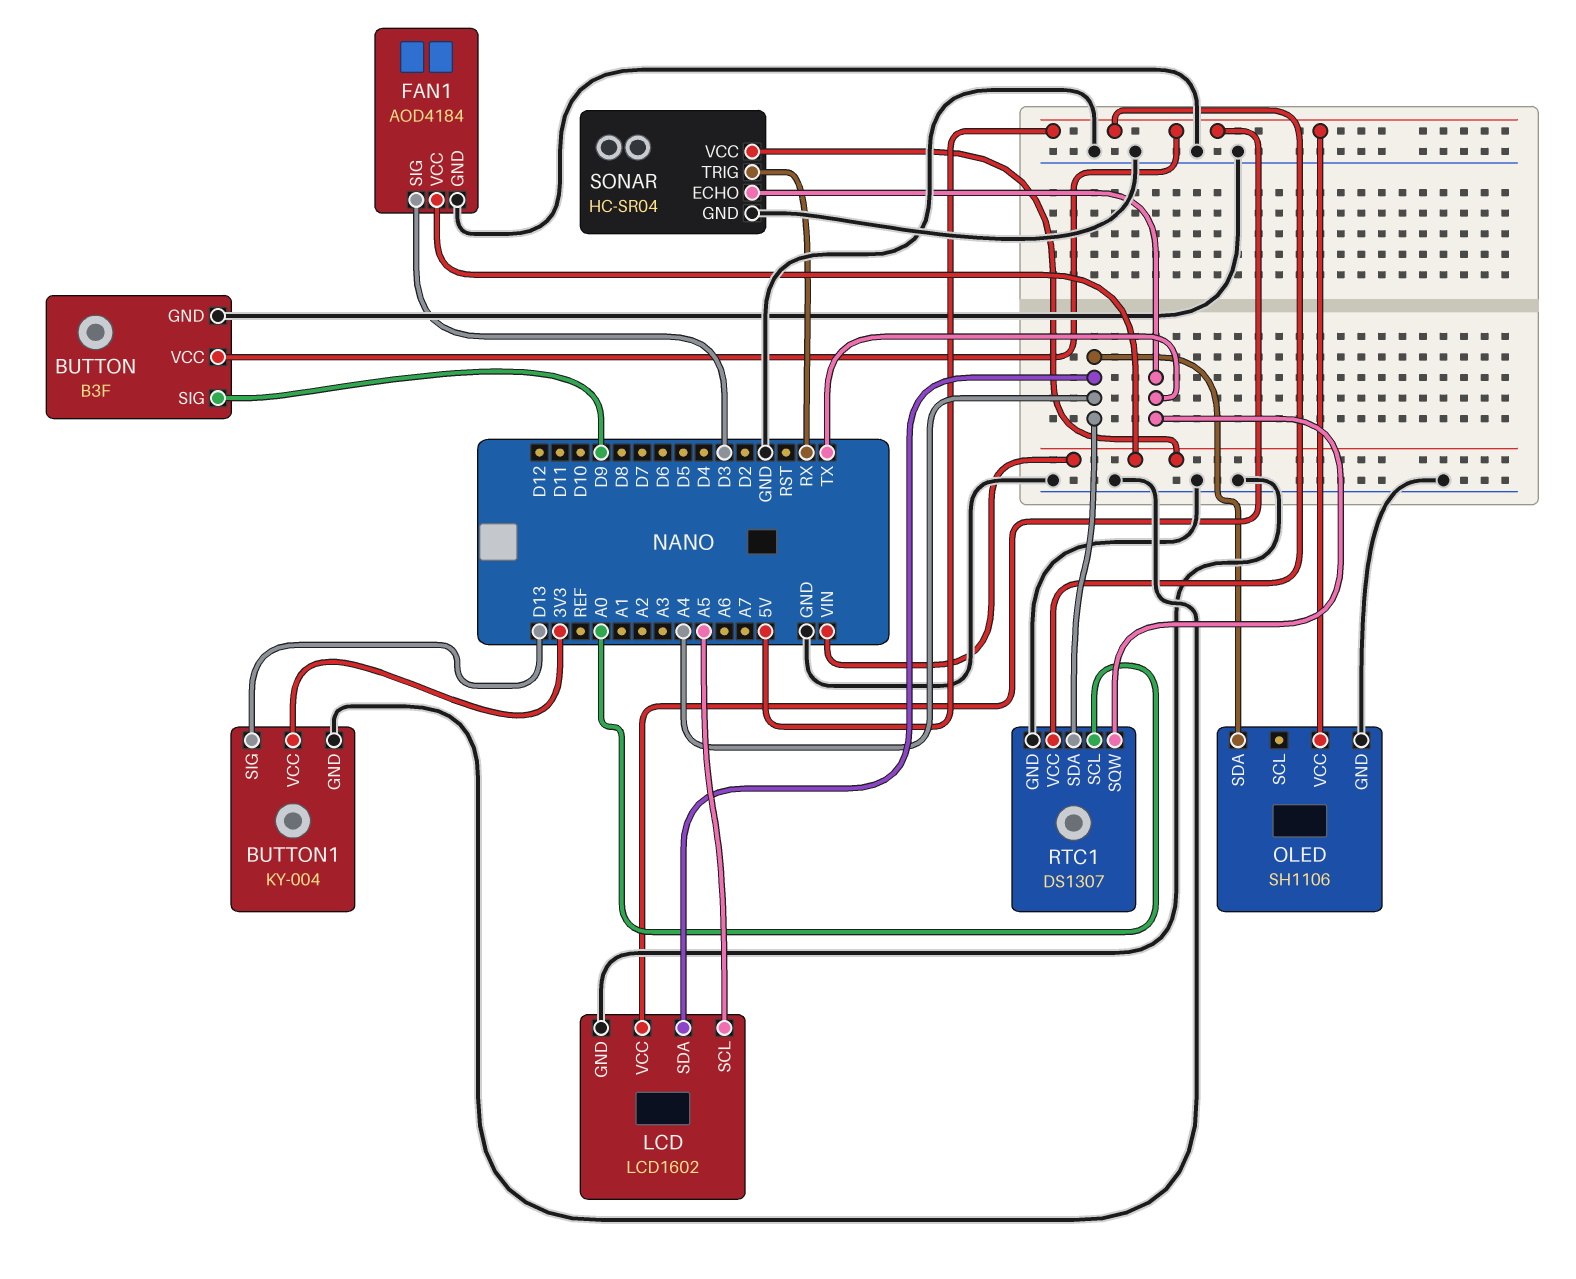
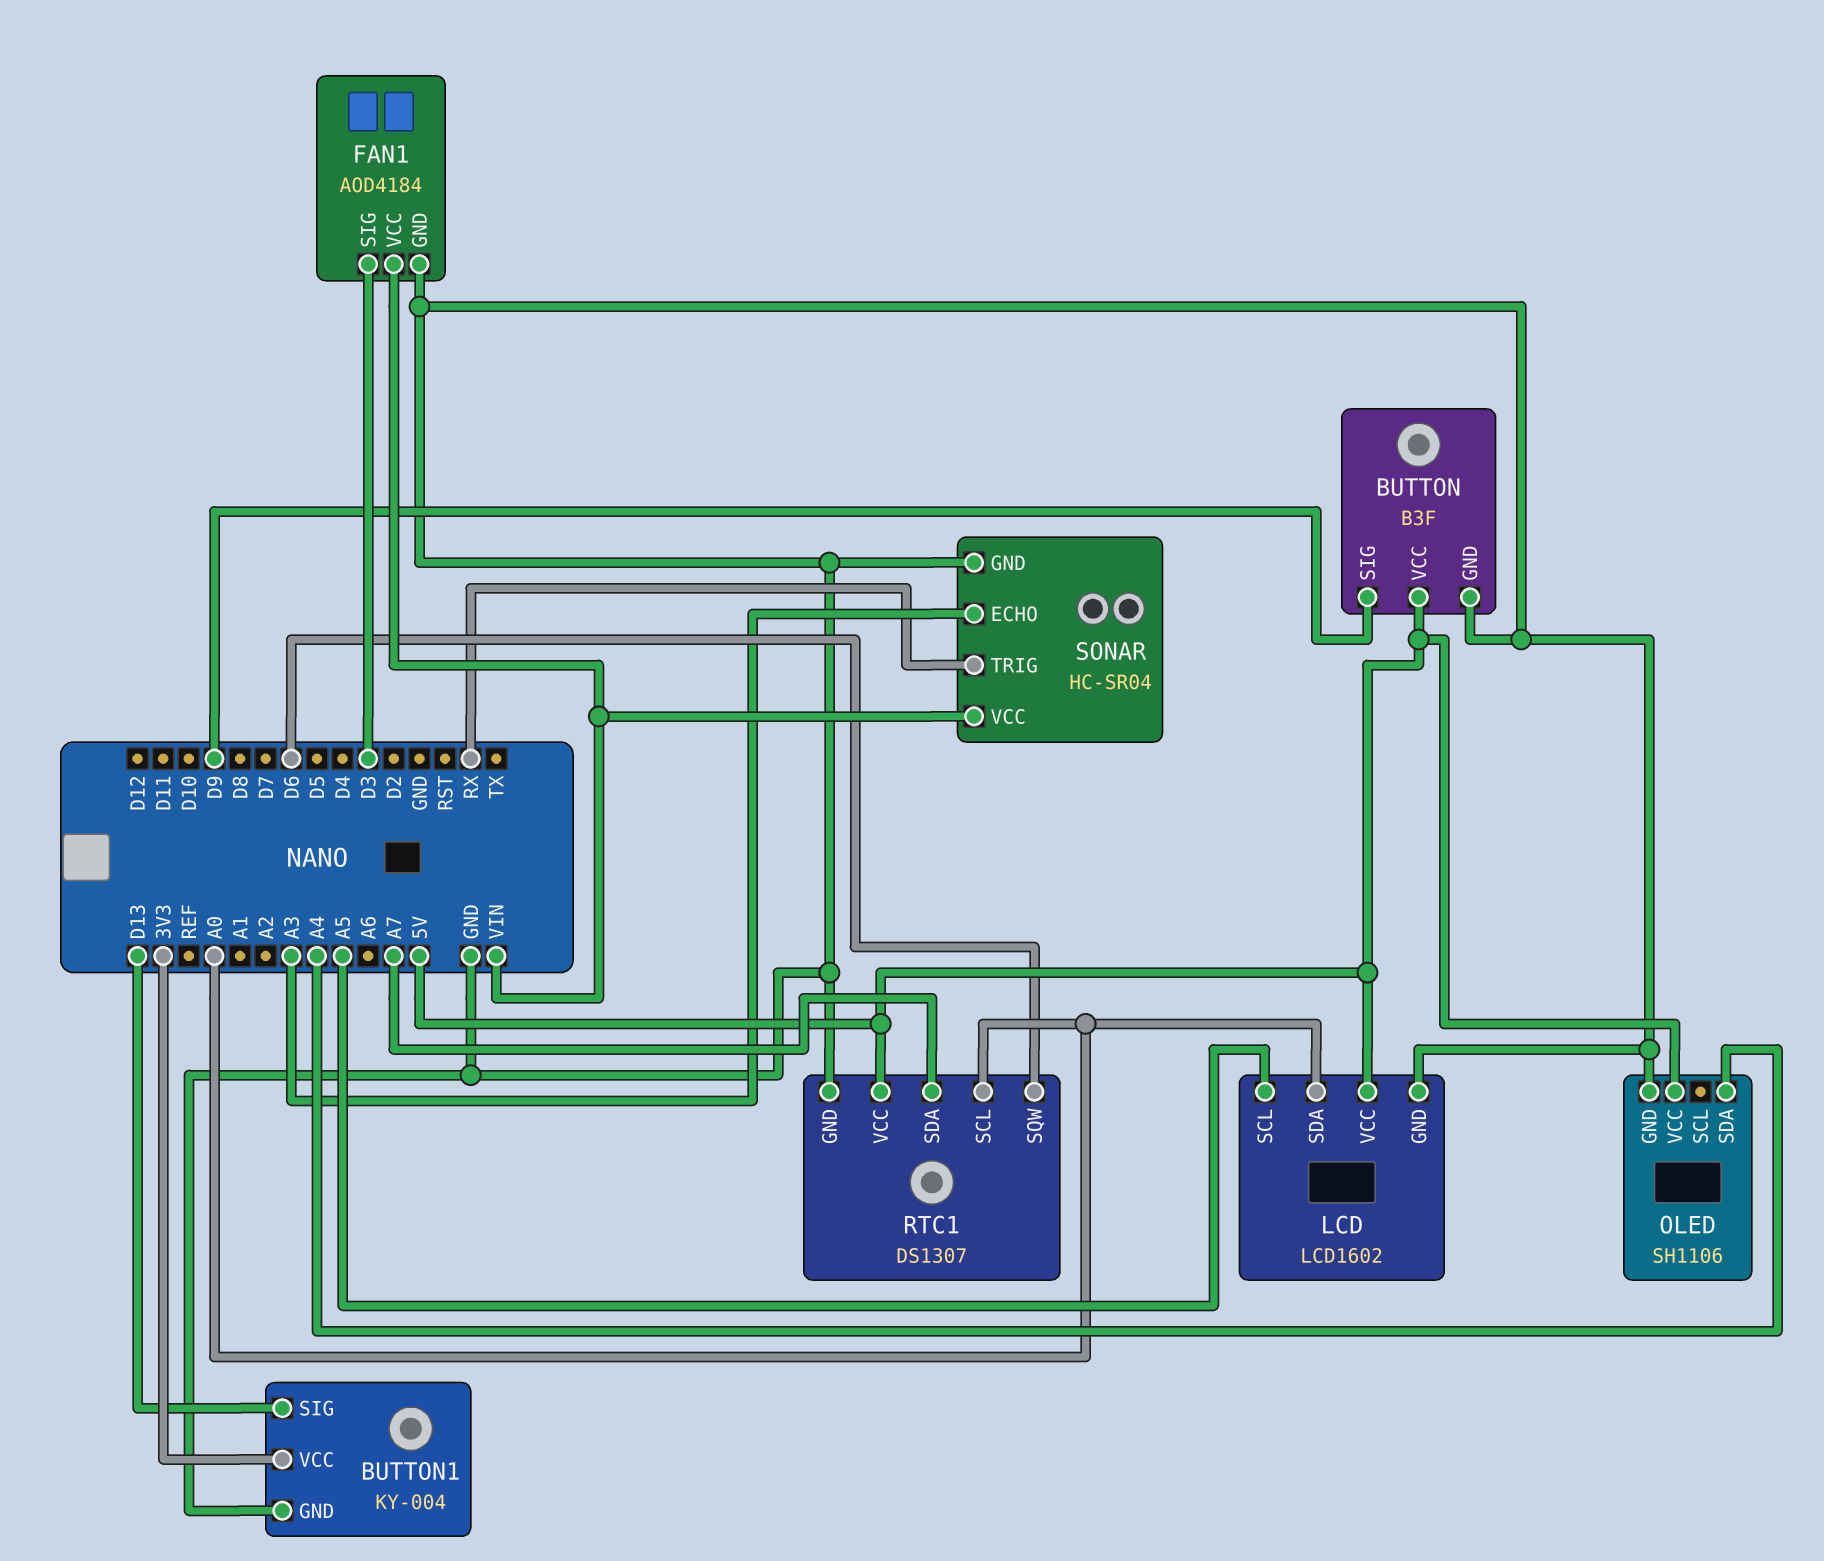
LCD pin SDA: A4 -> A0
RTC1 pin SDA: A4 -> A7
RTC1 pin SQW: TX -> D6
SONAR pin ECHO: TX -> A3

